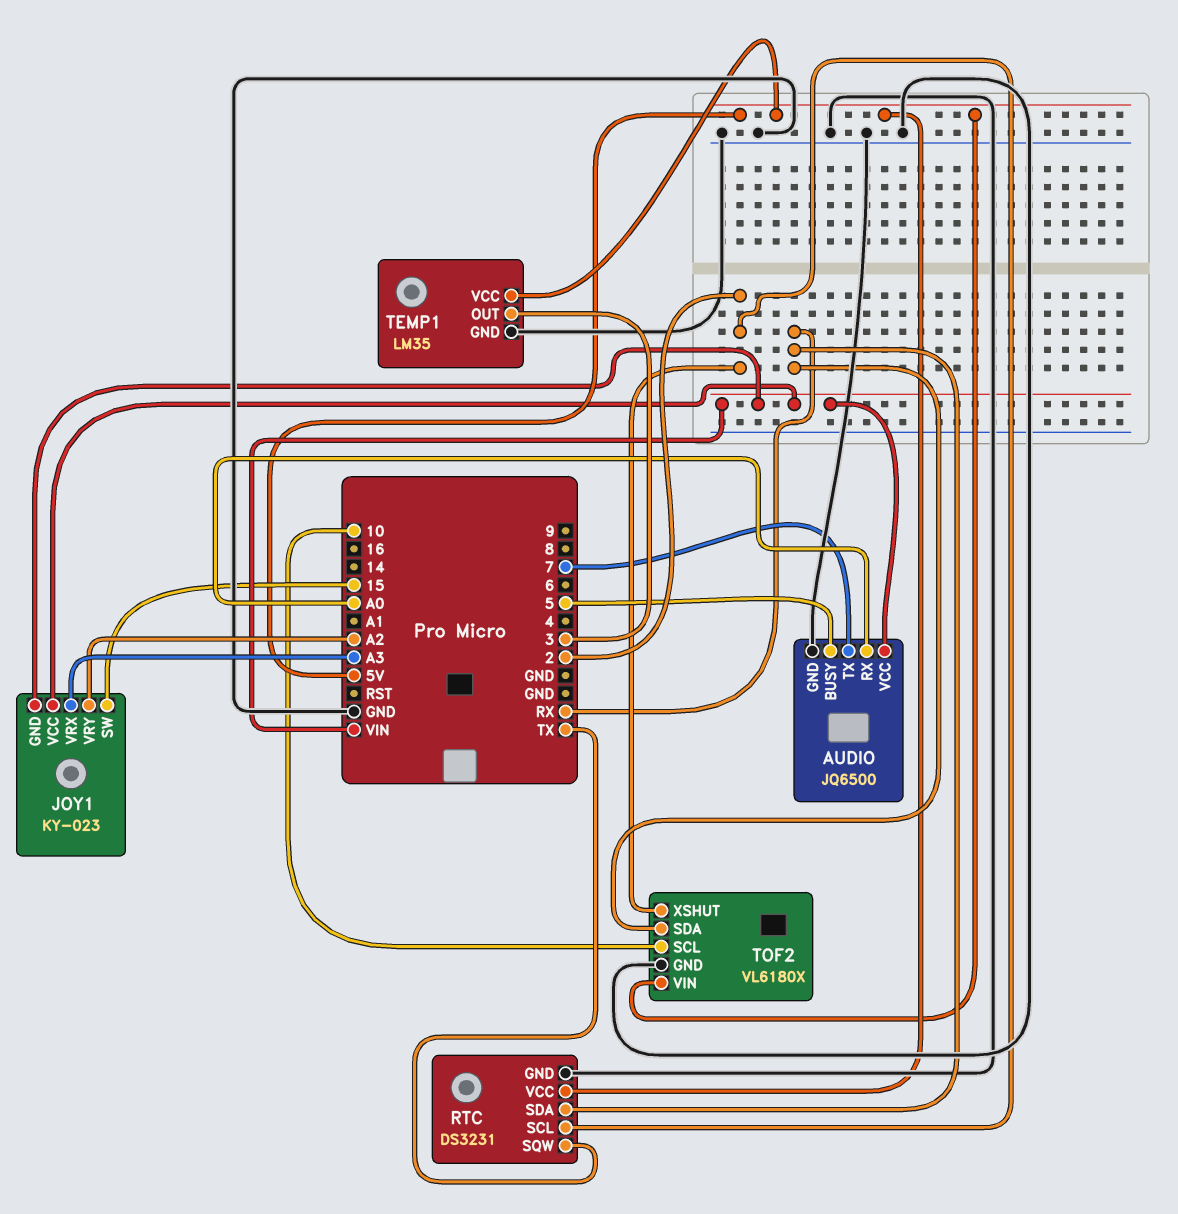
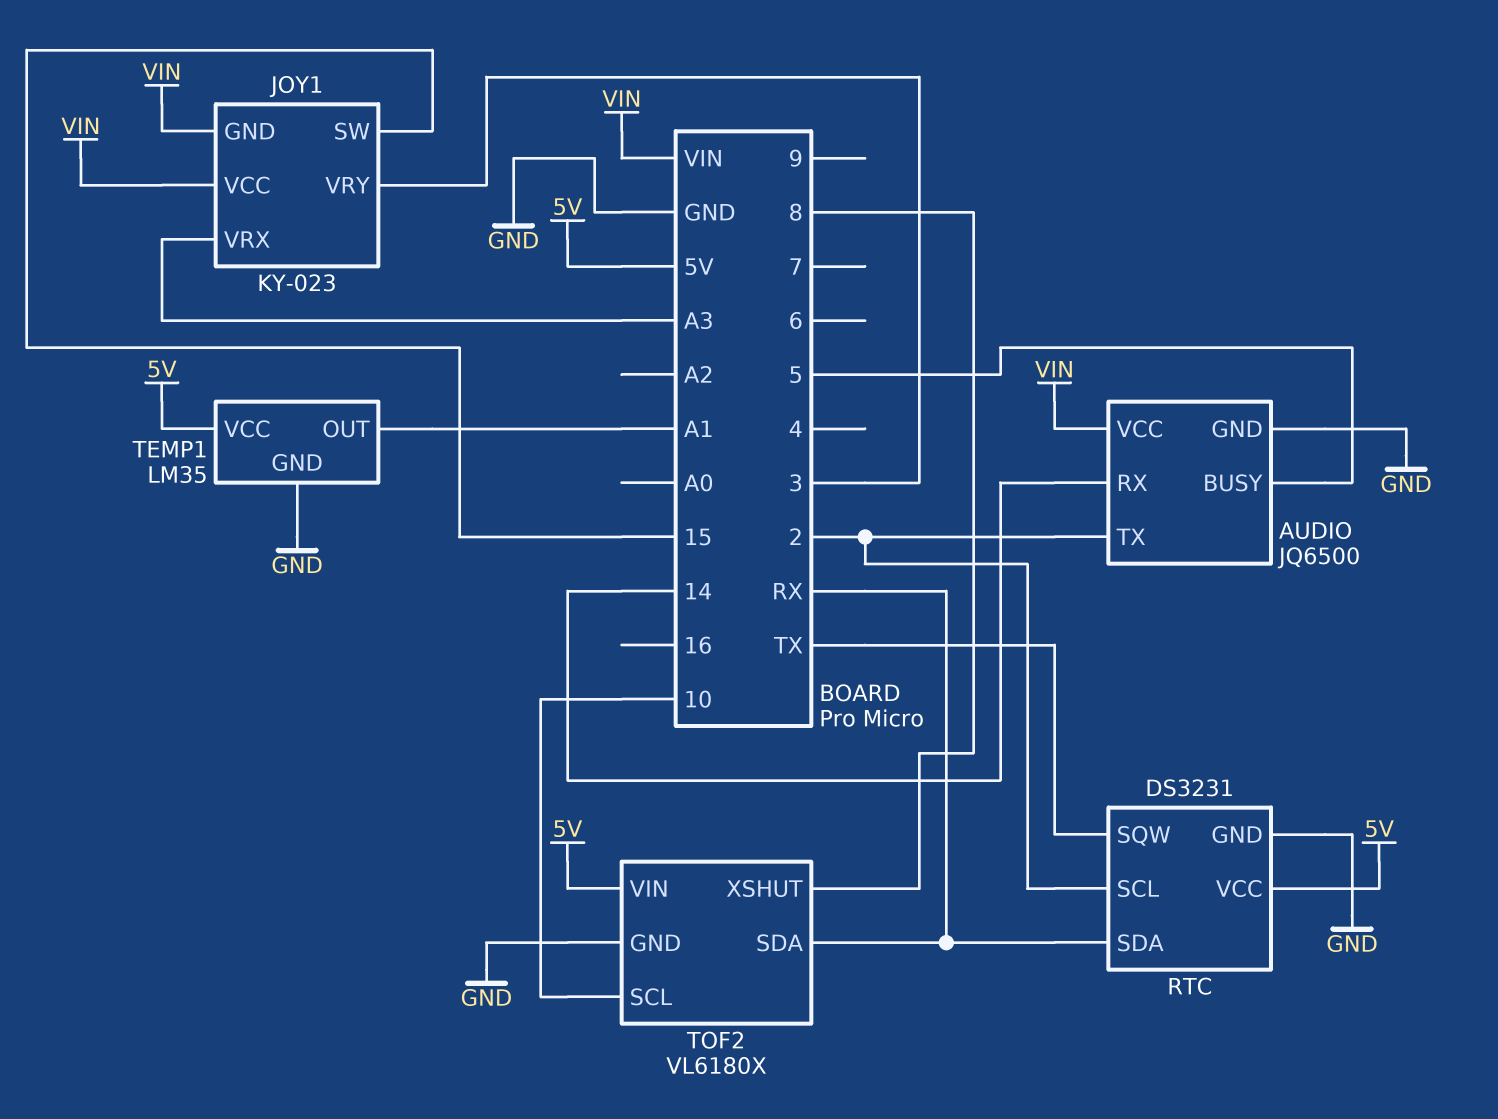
AUDIO pin RX: A0 -> 14
AUDIO pin TX: 7 -> 2
JOY1 pin VRY: A2 -> 3
TEMP1 pin OUT: 3 -> A1
TOF2 pin XSHUT: 2 -> 8

